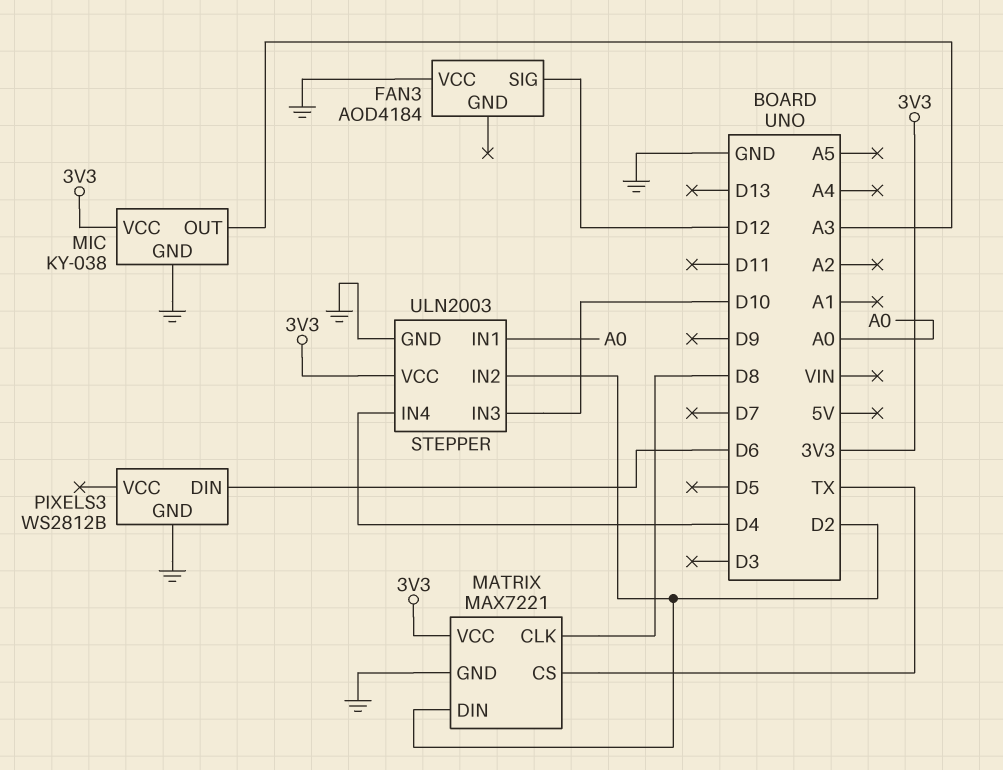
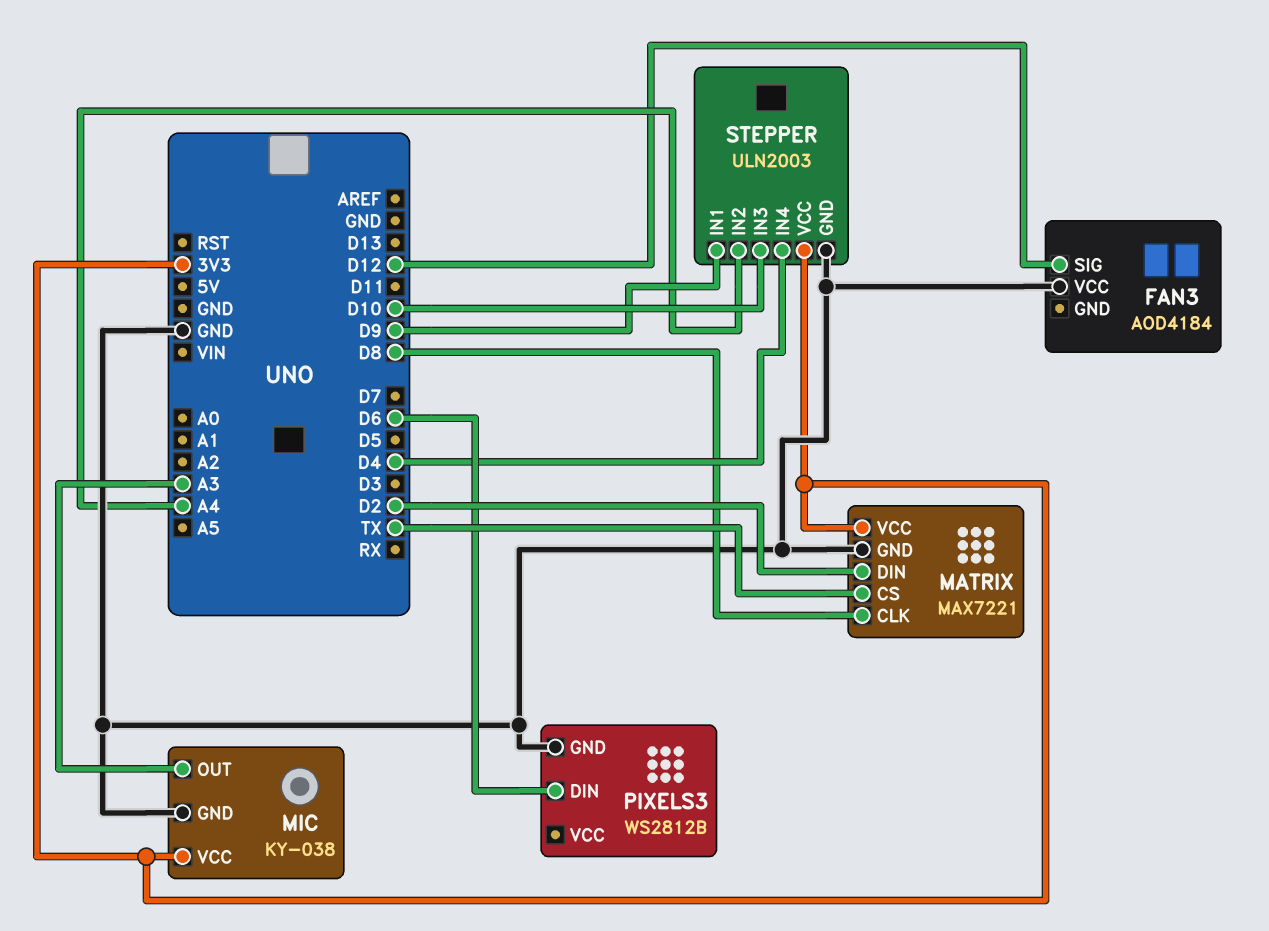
STEPPER pin IN1: A0 -> D9
STEPPER pin IN2: D2 -> A4

